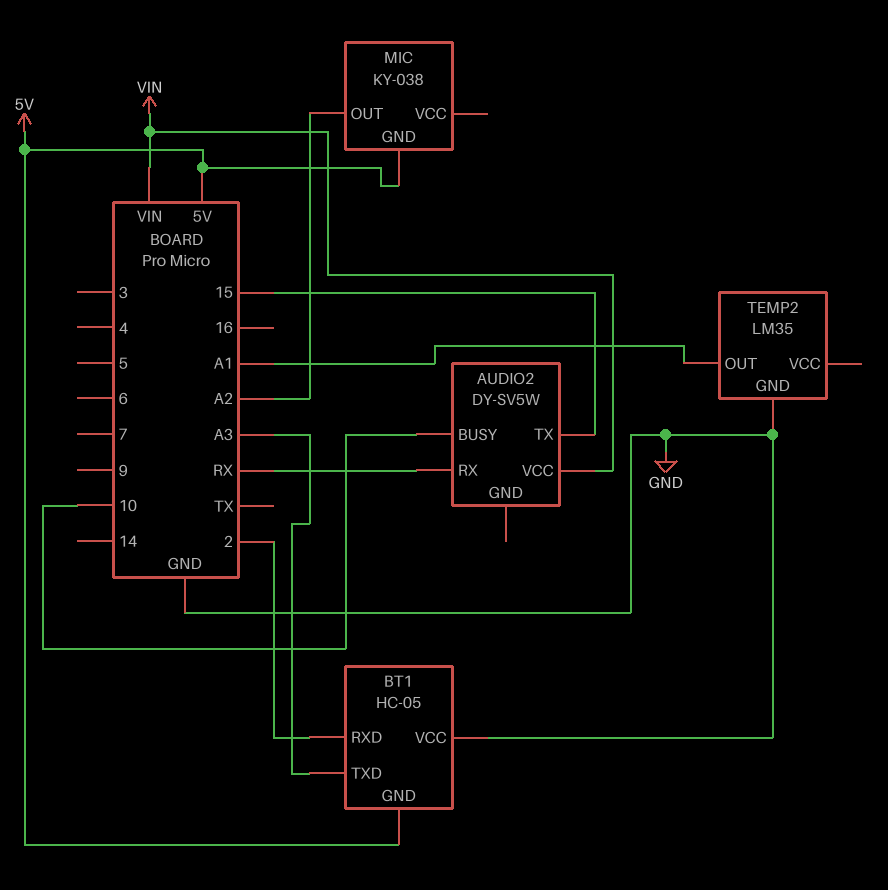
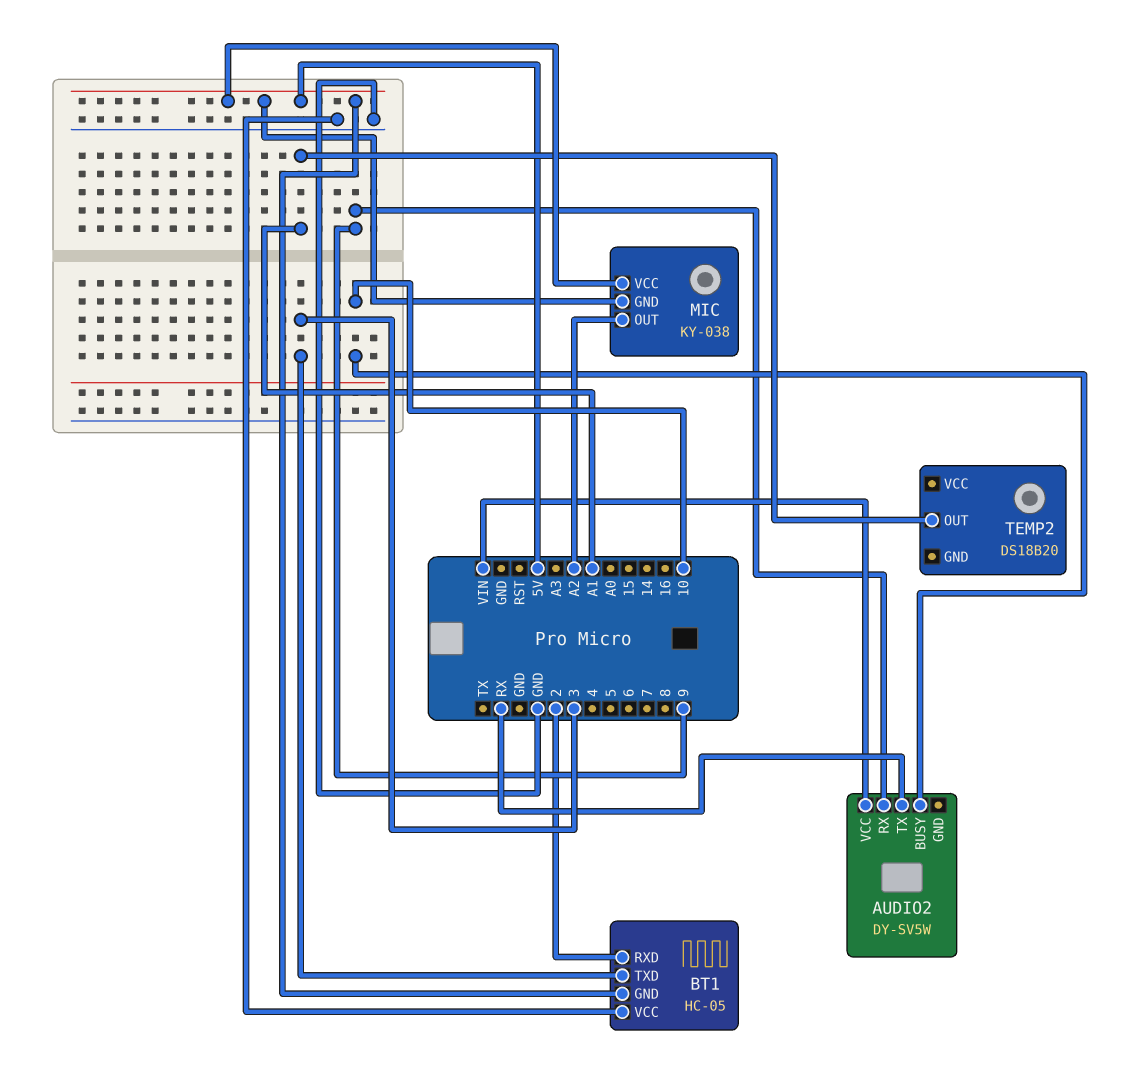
AUDIO2 pin RX: RX -> 9
AUDIO2 pin TX: 15 -> RX
BT1 pin TXD: A3 -> 3
MIC pin VCC: none -> 5V
TEMP2: LM35 -> DS18B20
TEMP2 pin GND: GND -> none

